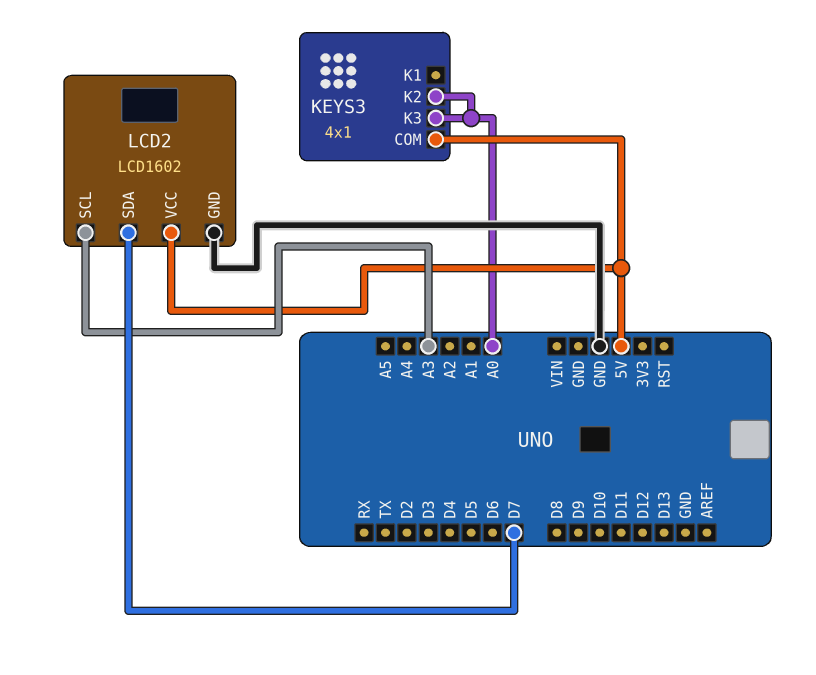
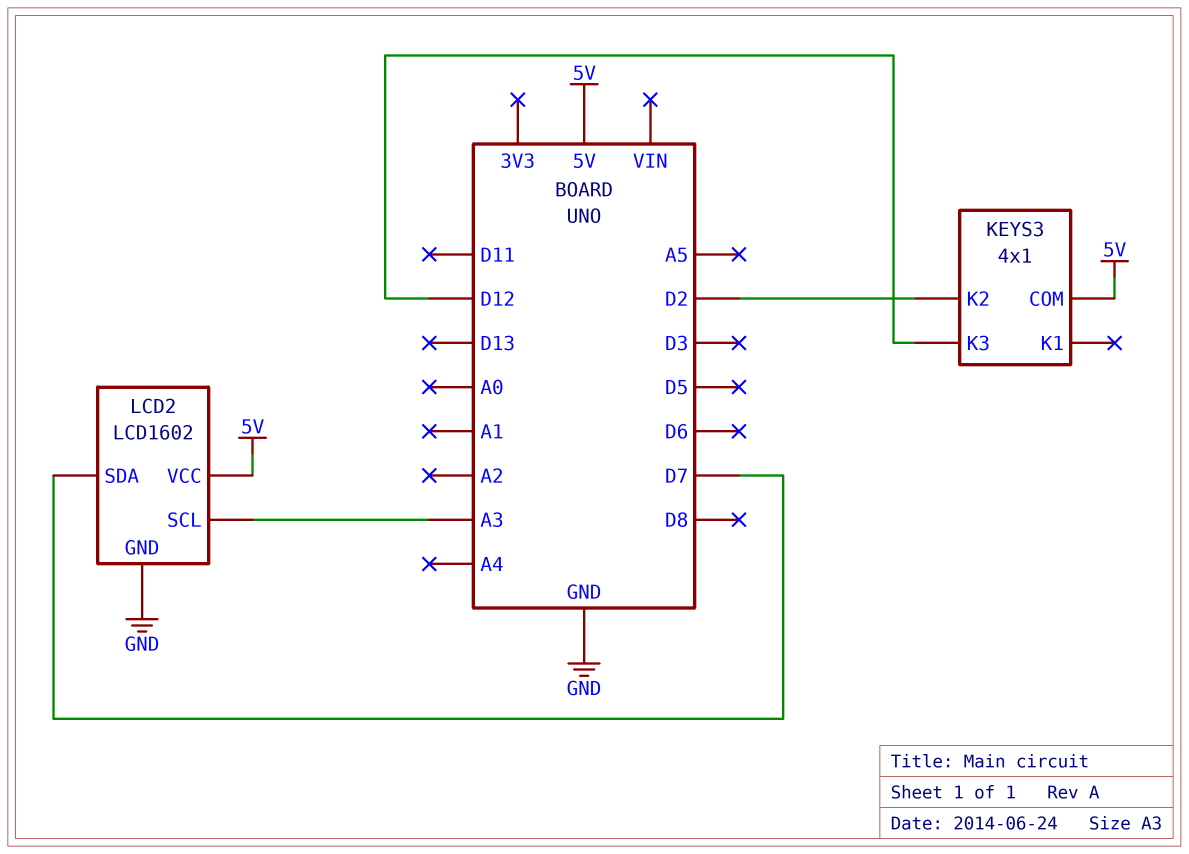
KEYS3 pin K2: A0 -> D2
KEYS3 pin K3: A0 -> D12

